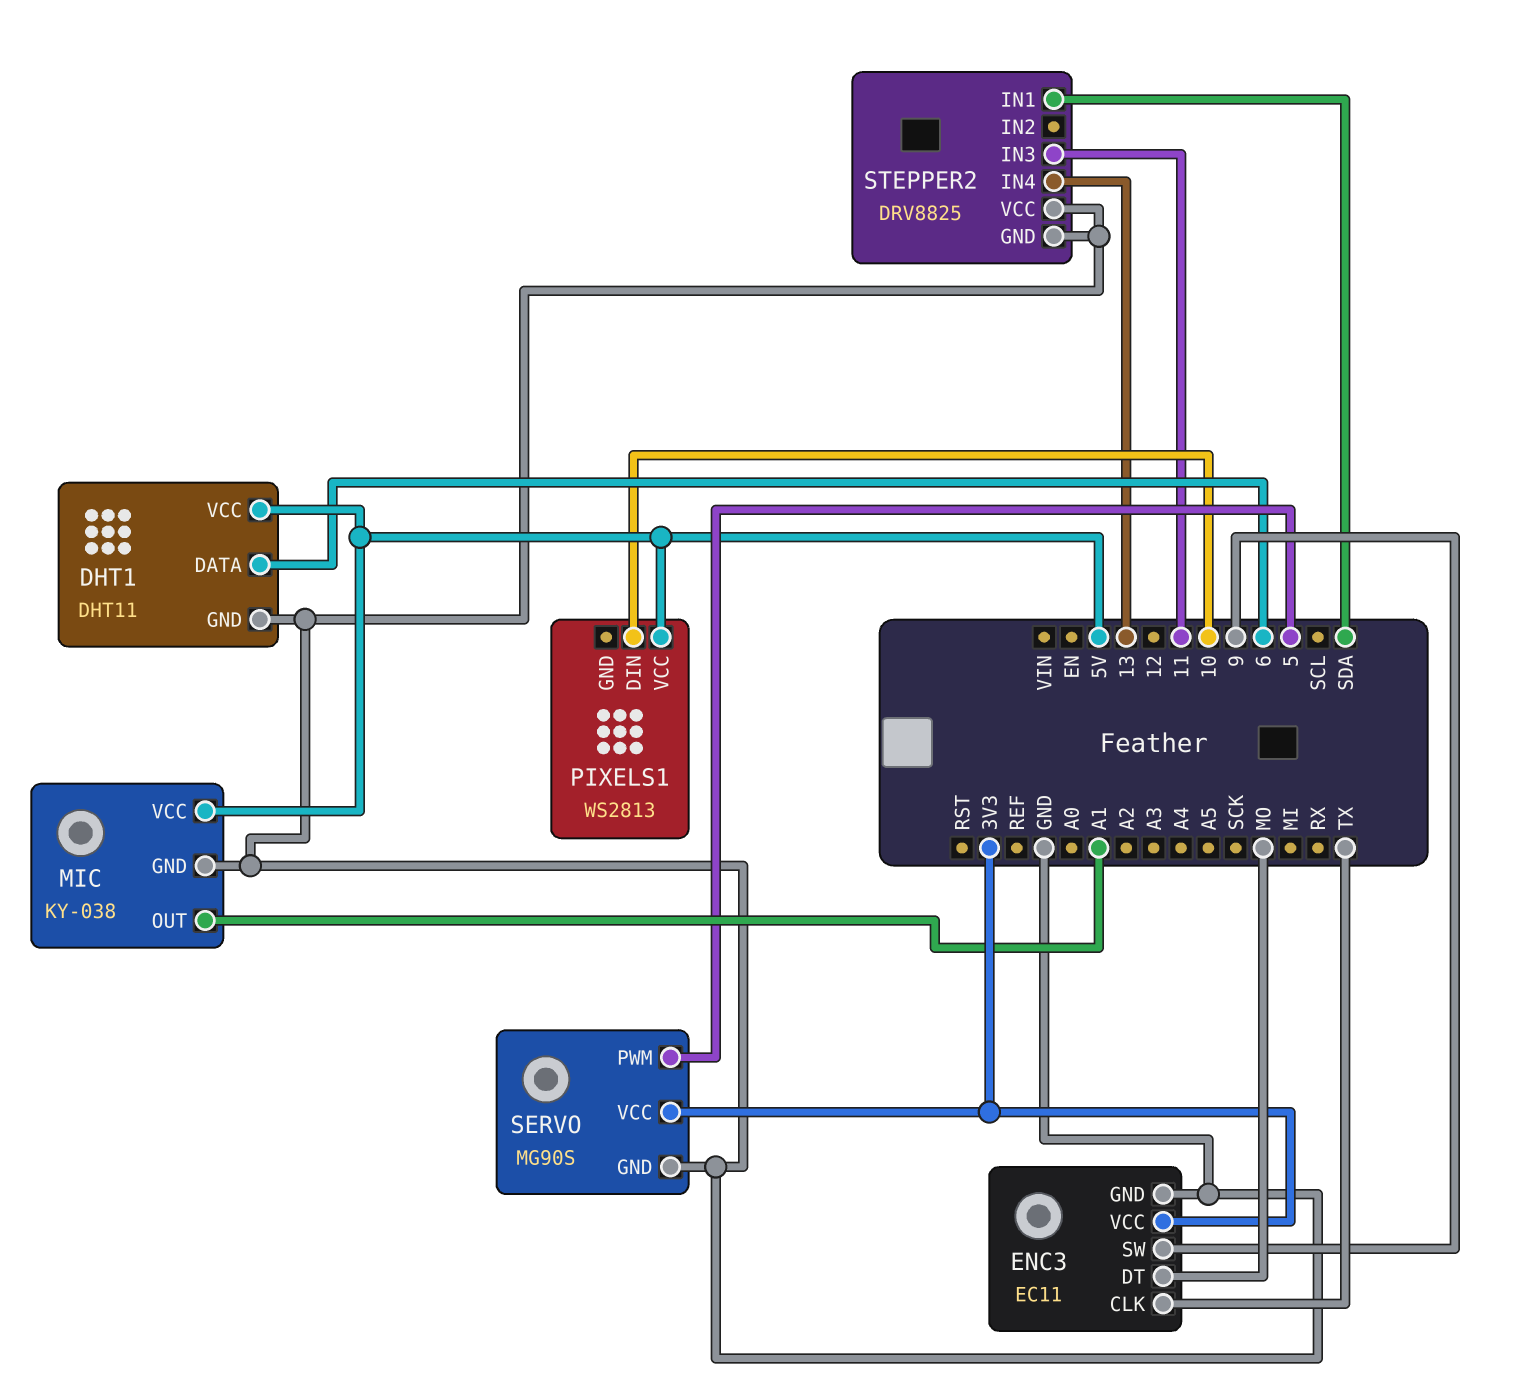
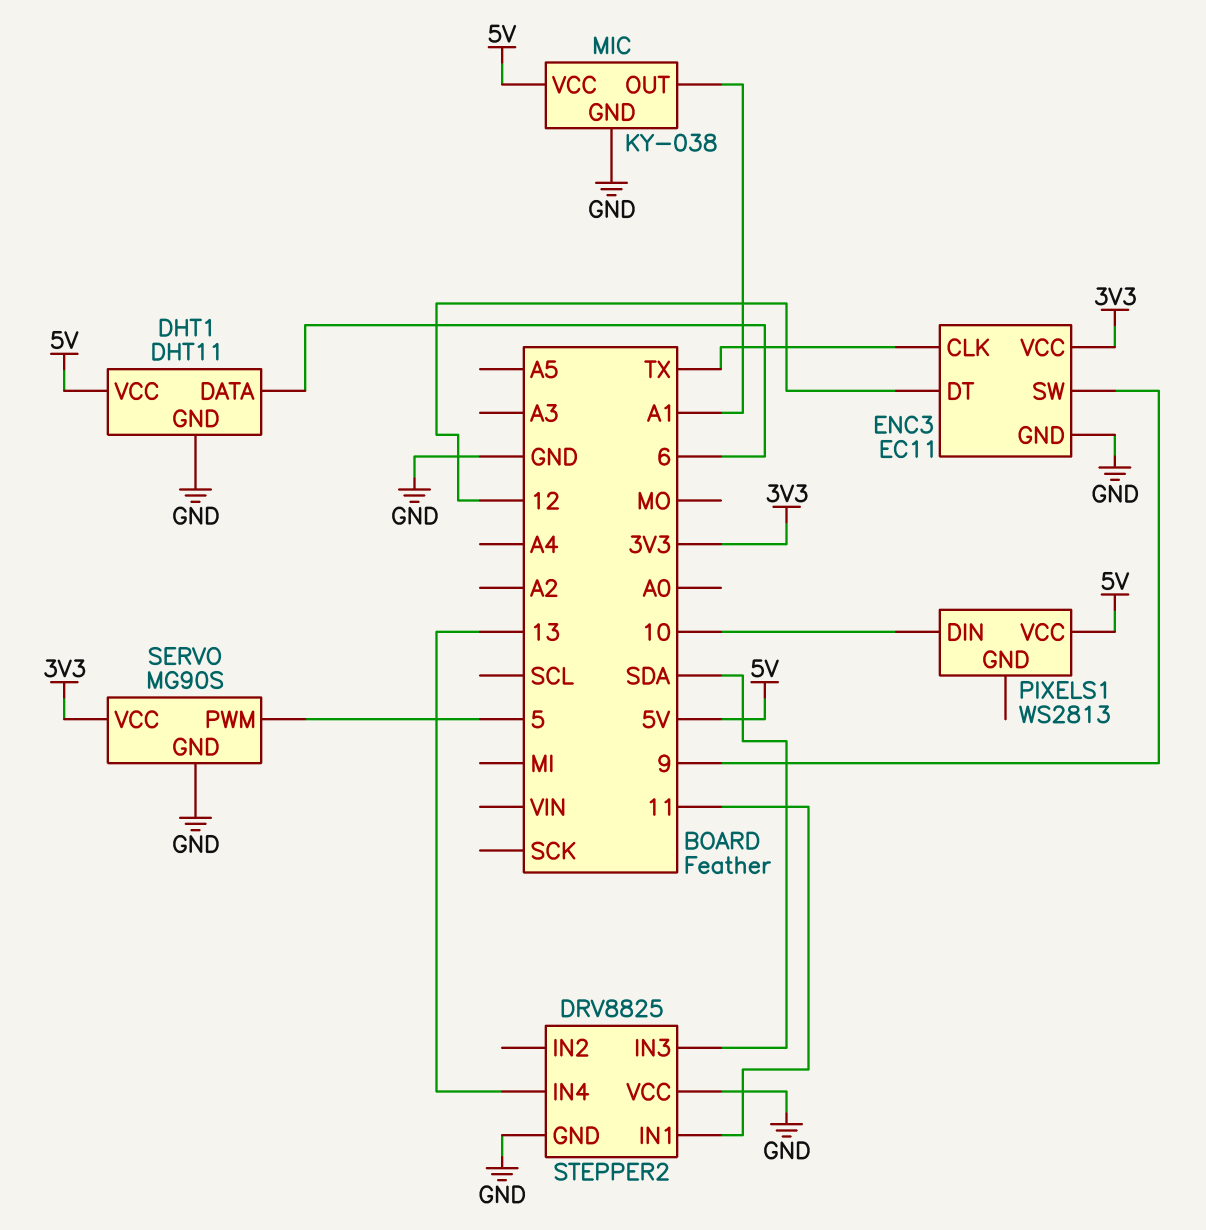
ENC3 pin DT: MO -> 12
STEPPER2 pin IN1: SDA -> 11
STEPPER2 pin IN3: 11 -> SDA

